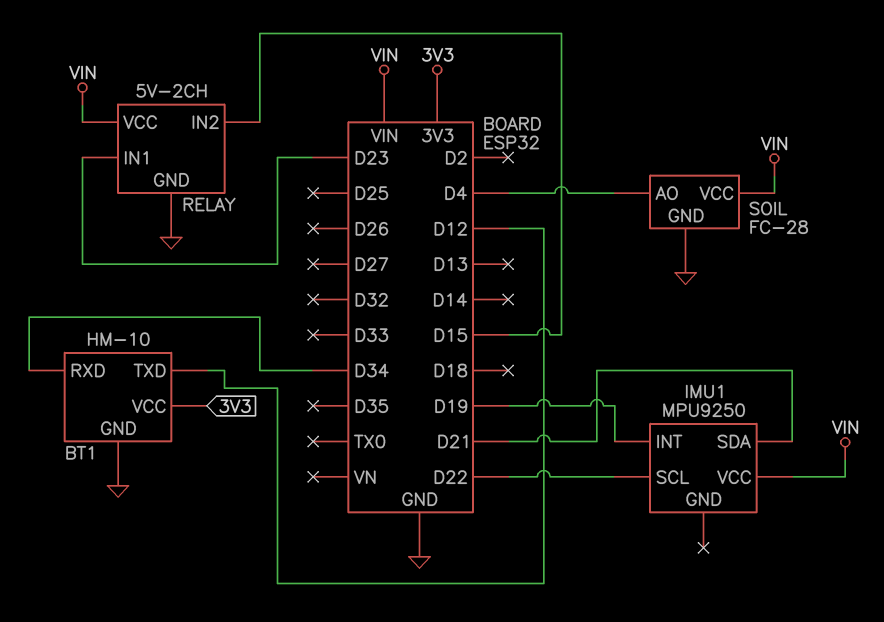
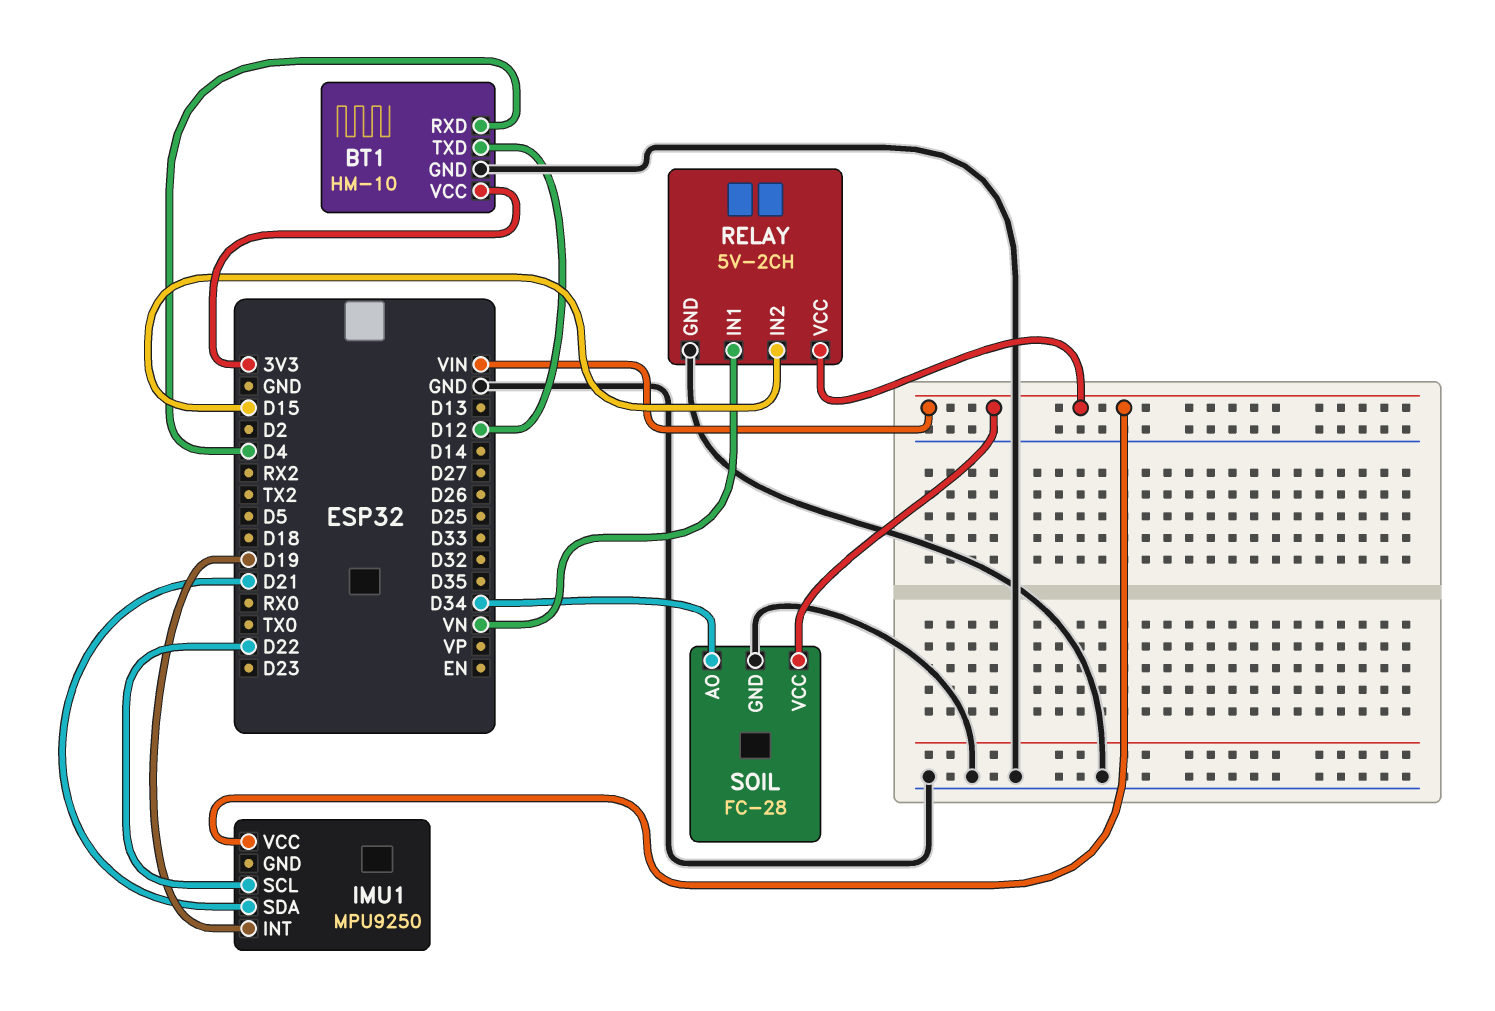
BT1 pin RXD: D34 -> D4
RELAY pin IN1: D23 -> VN
SOIL pin AO: D4 -> D34

